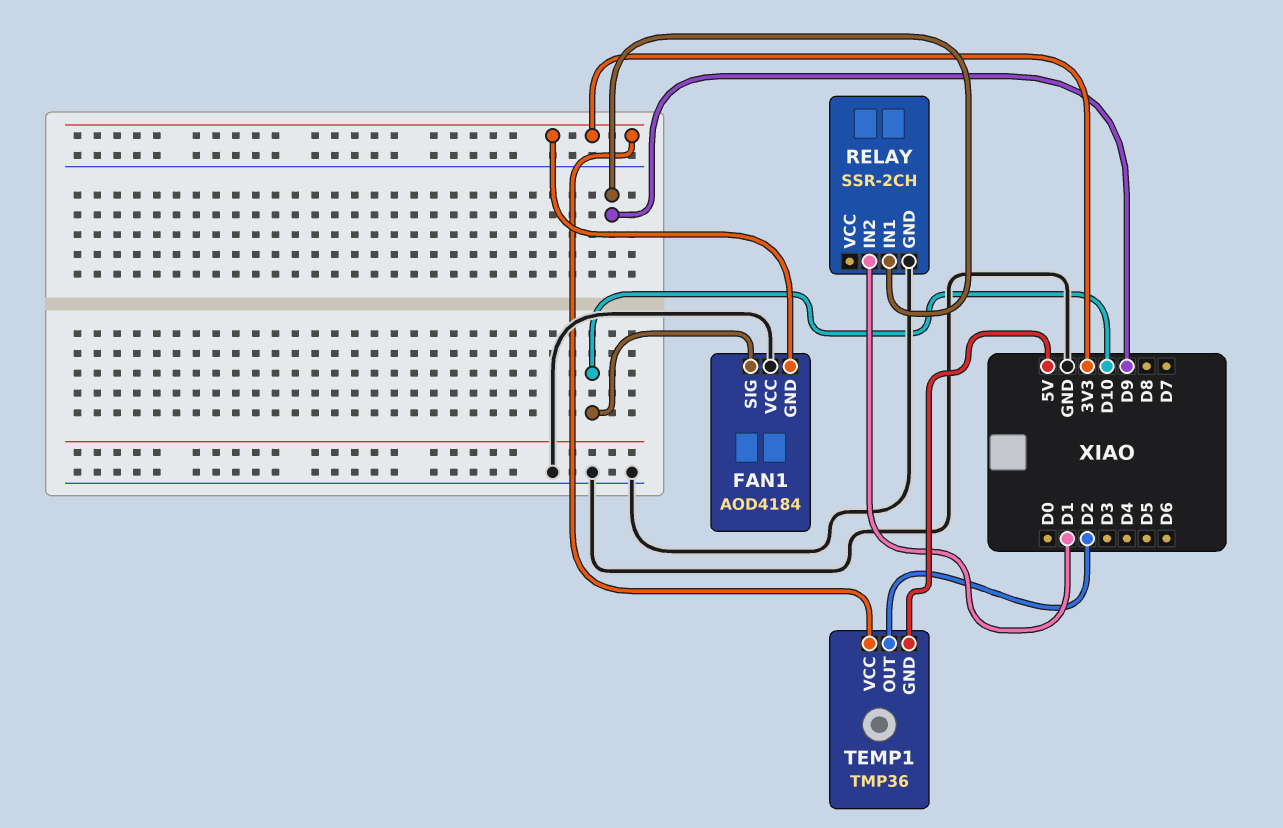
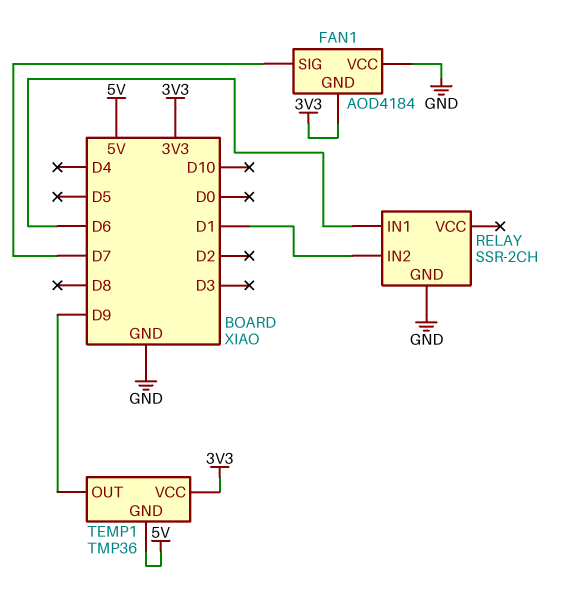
FAN1 pin SIG: D10 -> D7
RELAY pin IN1: D9 -> D6
TEMP1 pin OUT: D2 -> D9

